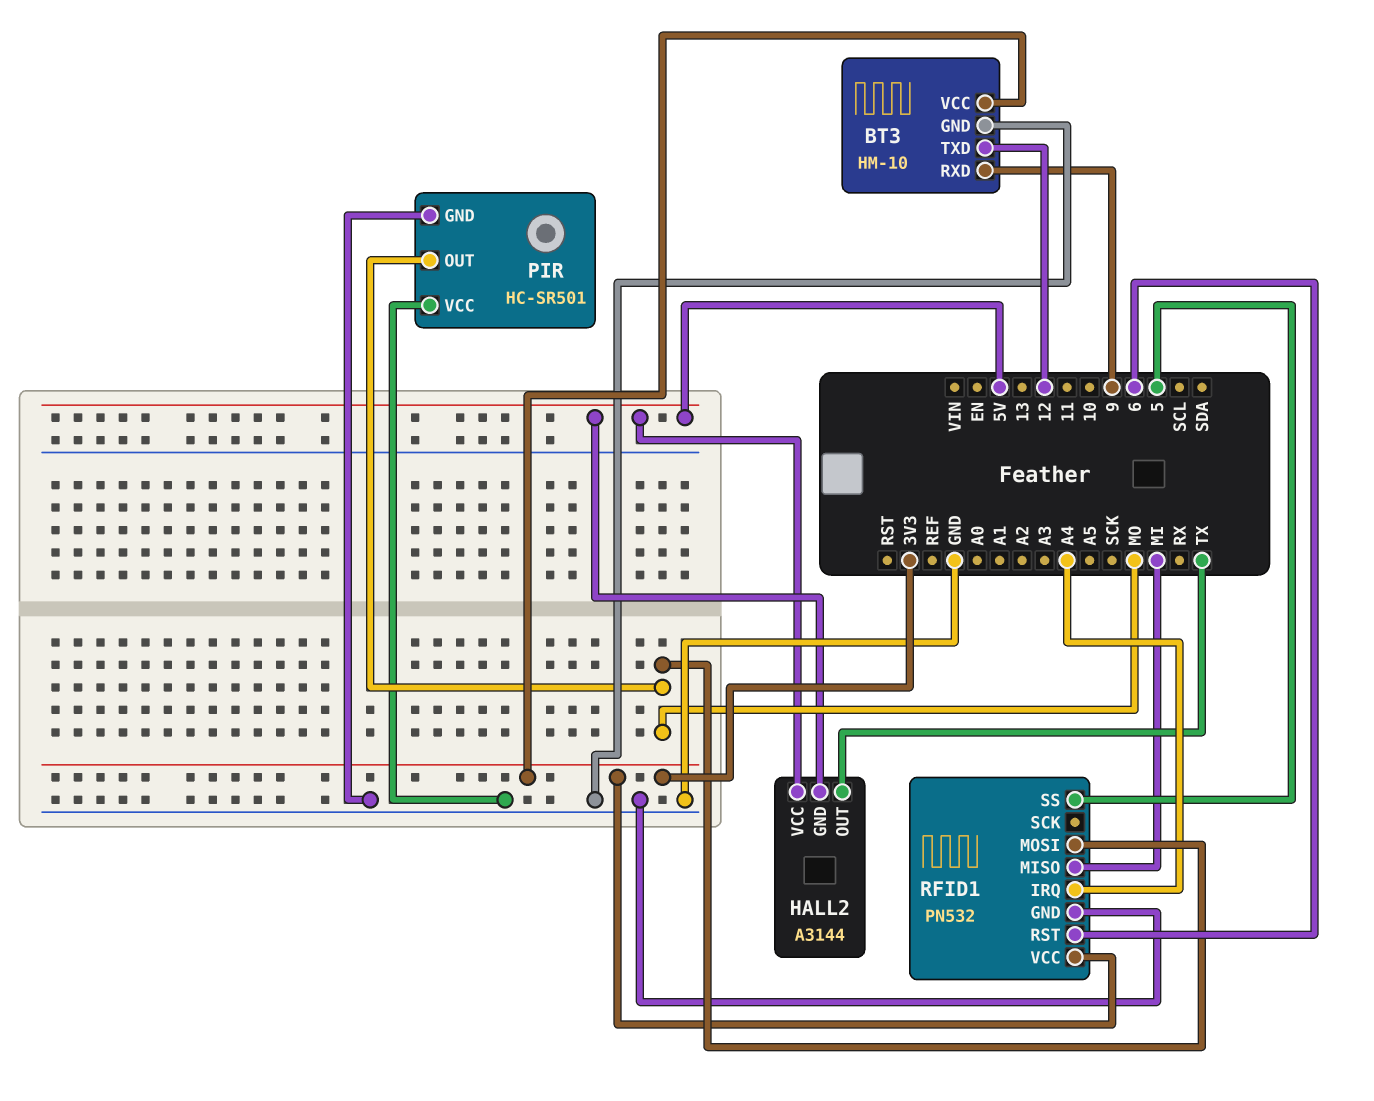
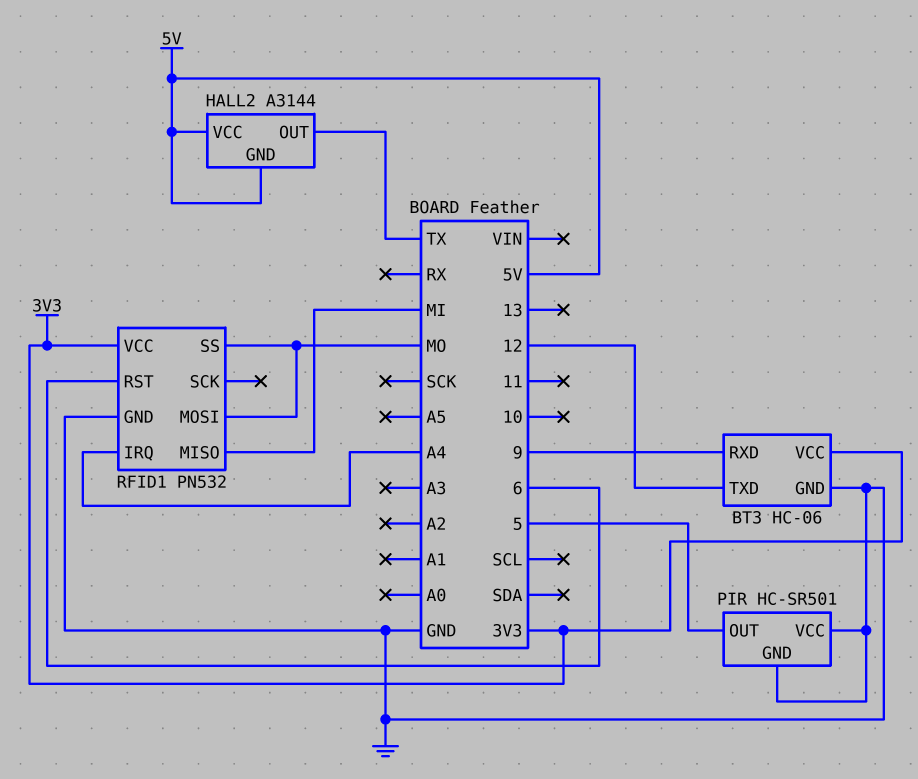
BT3: HM-10 -> HC-06
PIR pin OUT: MO -> 5
RFID1 pin SS: 5 -> MO

